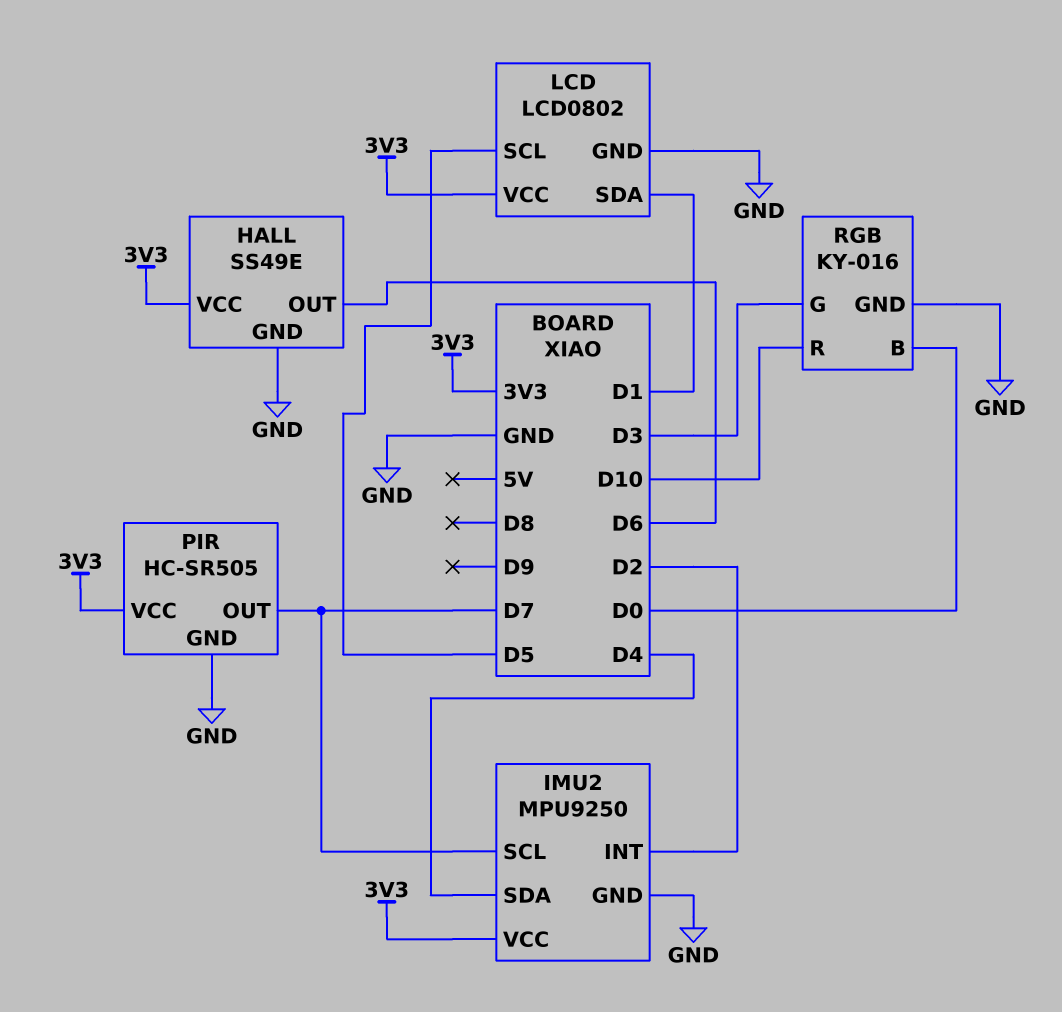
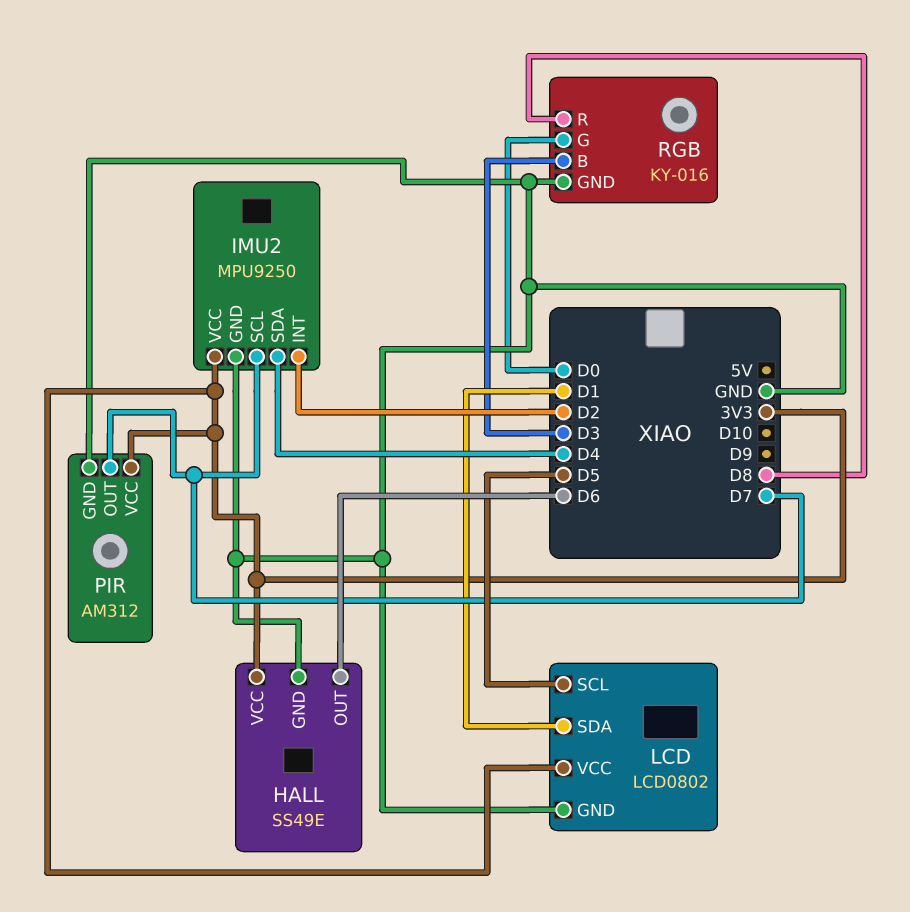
PIR: HC-SR505 -> AM312
RGB pin B: D0 -> D3
RGB pin G: D3 -> D0
RGB pin R: D10 -> D8

